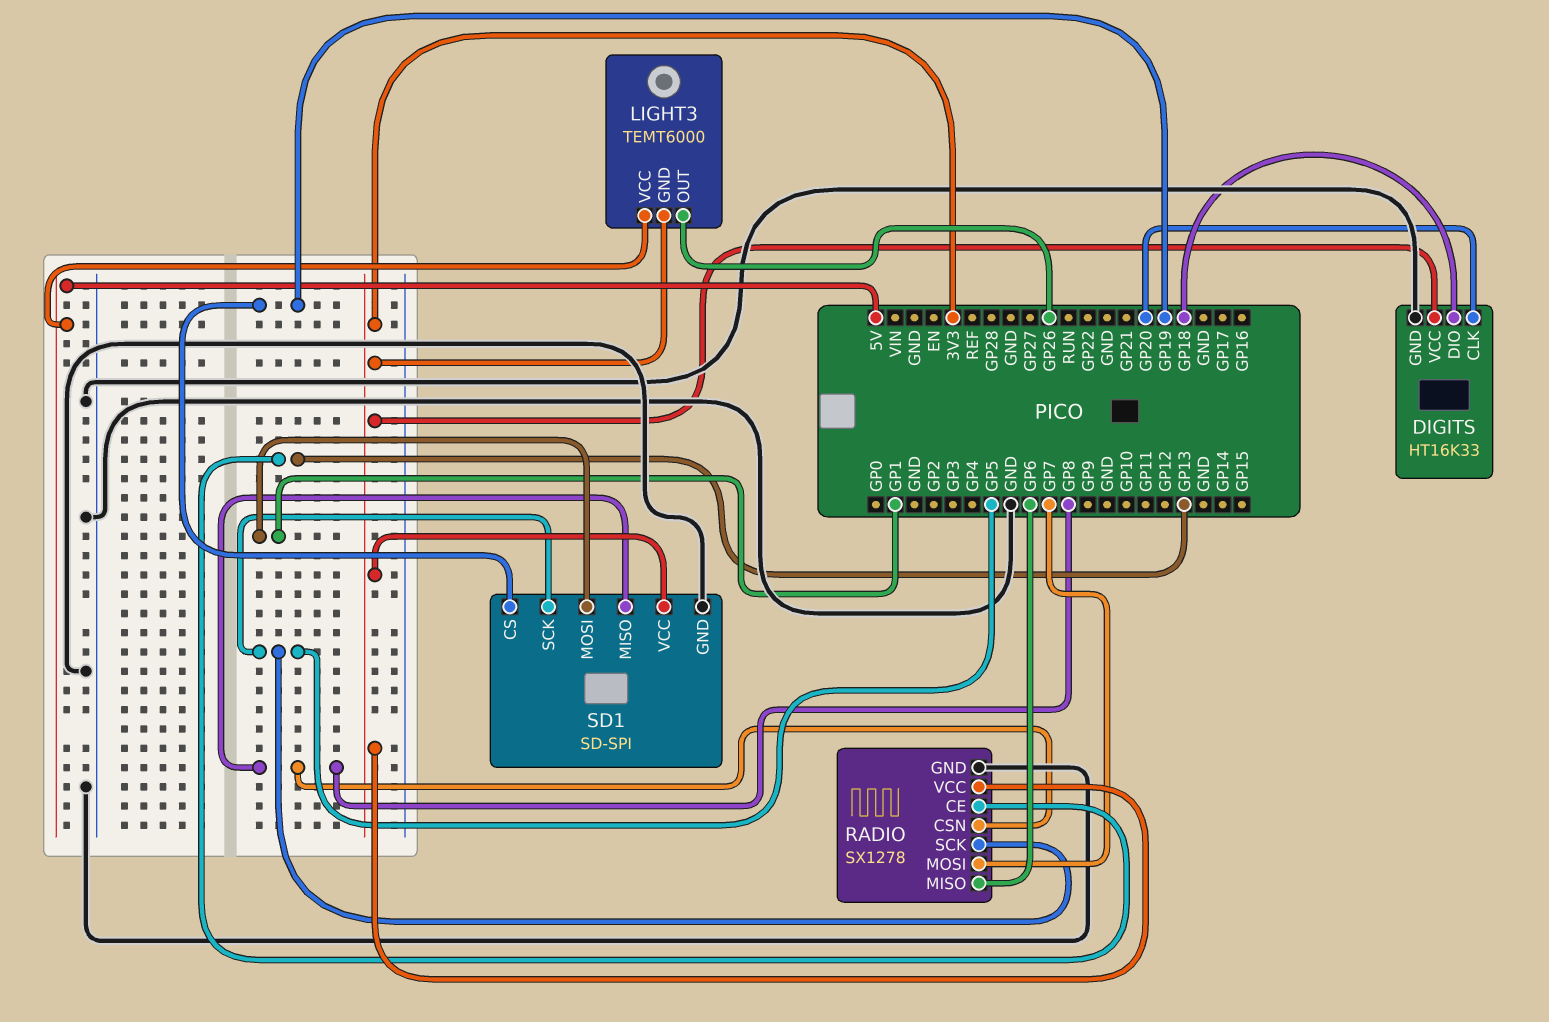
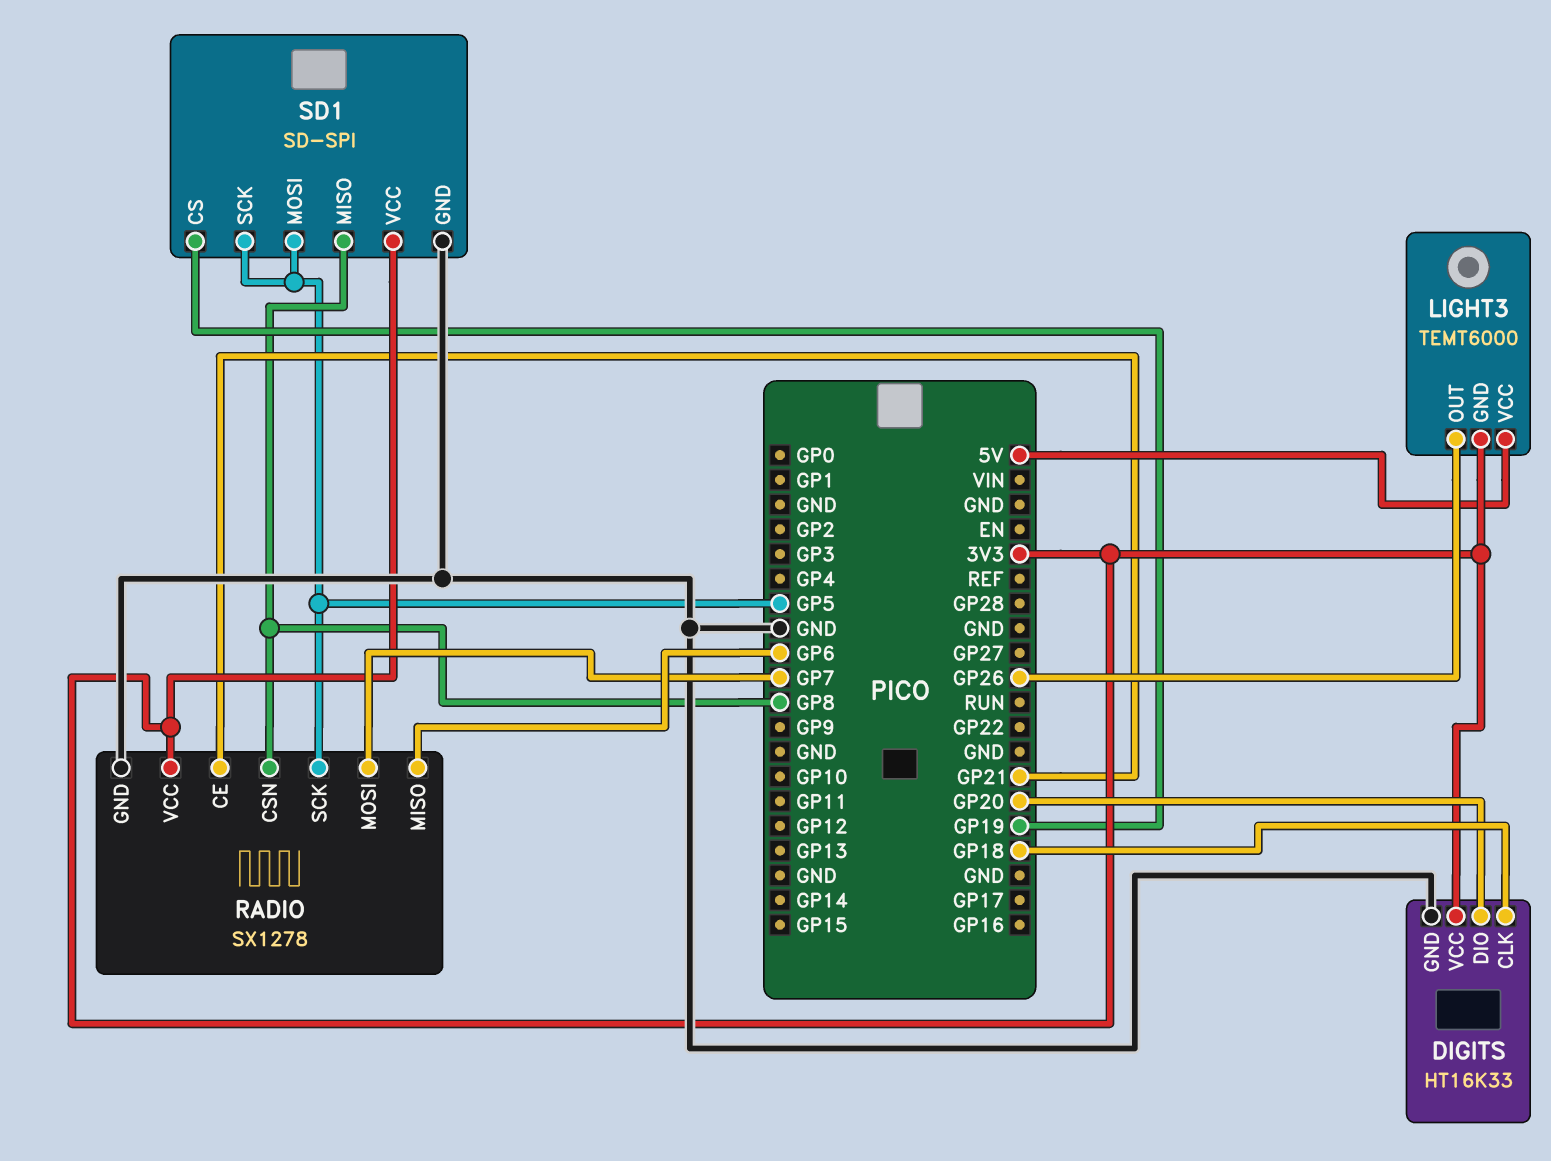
DIGITS pin CLK: GP20 -> GP18
DIGITS pin DIO: GP18 -> GP20
RADIO pin CE: GP13 -> GP21
SD1 pin MOSI: GP1 -> GP5

